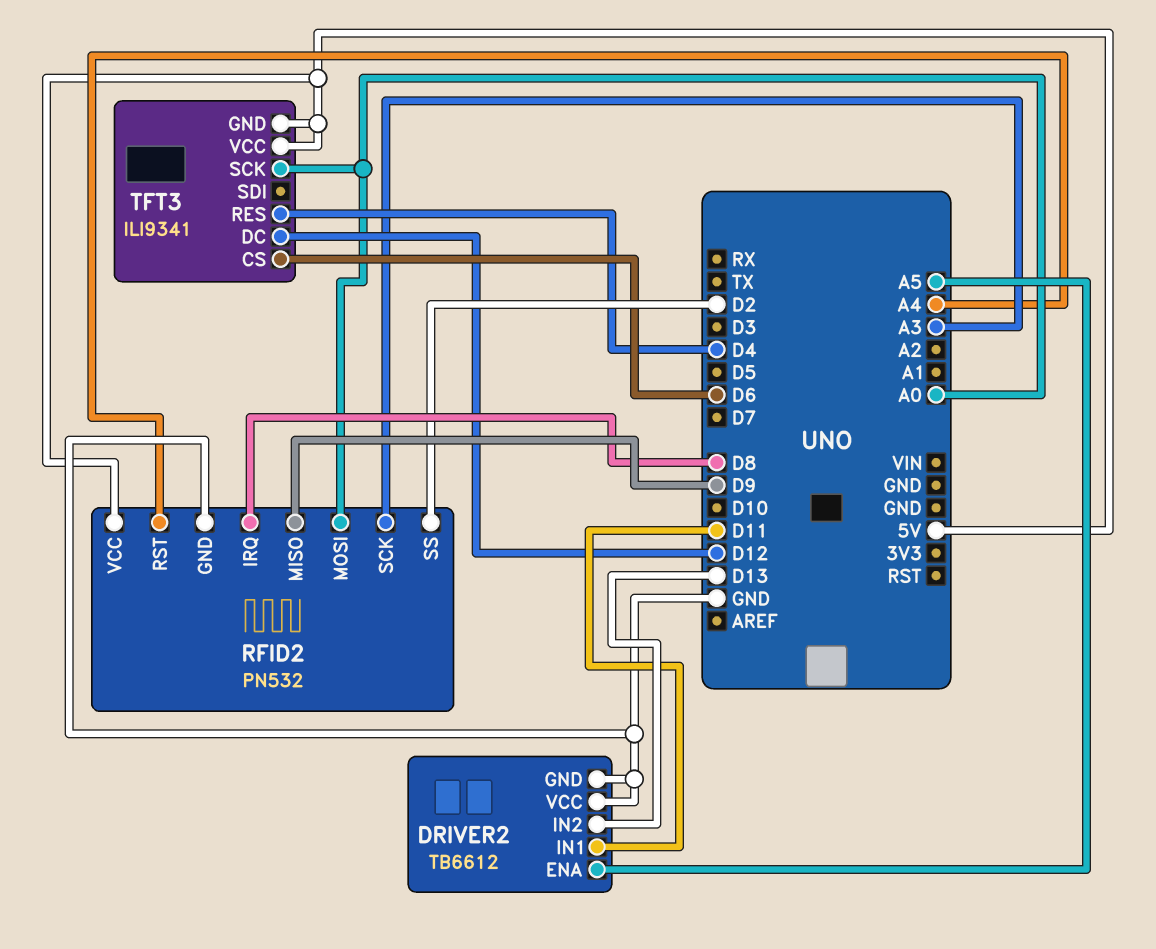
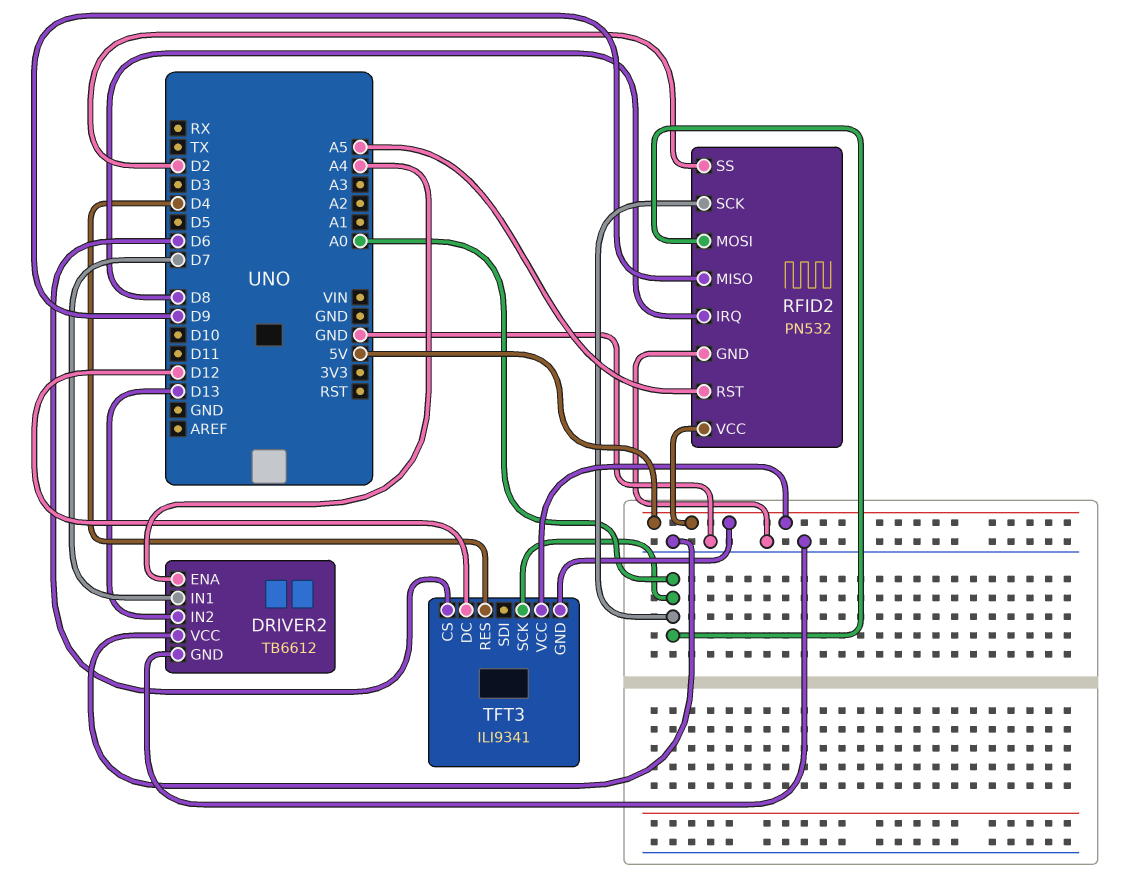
DRIVER2 pin ENA: A5 -> A4
DRIVER2 pin IN1: D11 -> D7
RFID2 pin RST: A4 -> A5
RFID2 pin SCK: A3 -> A0

